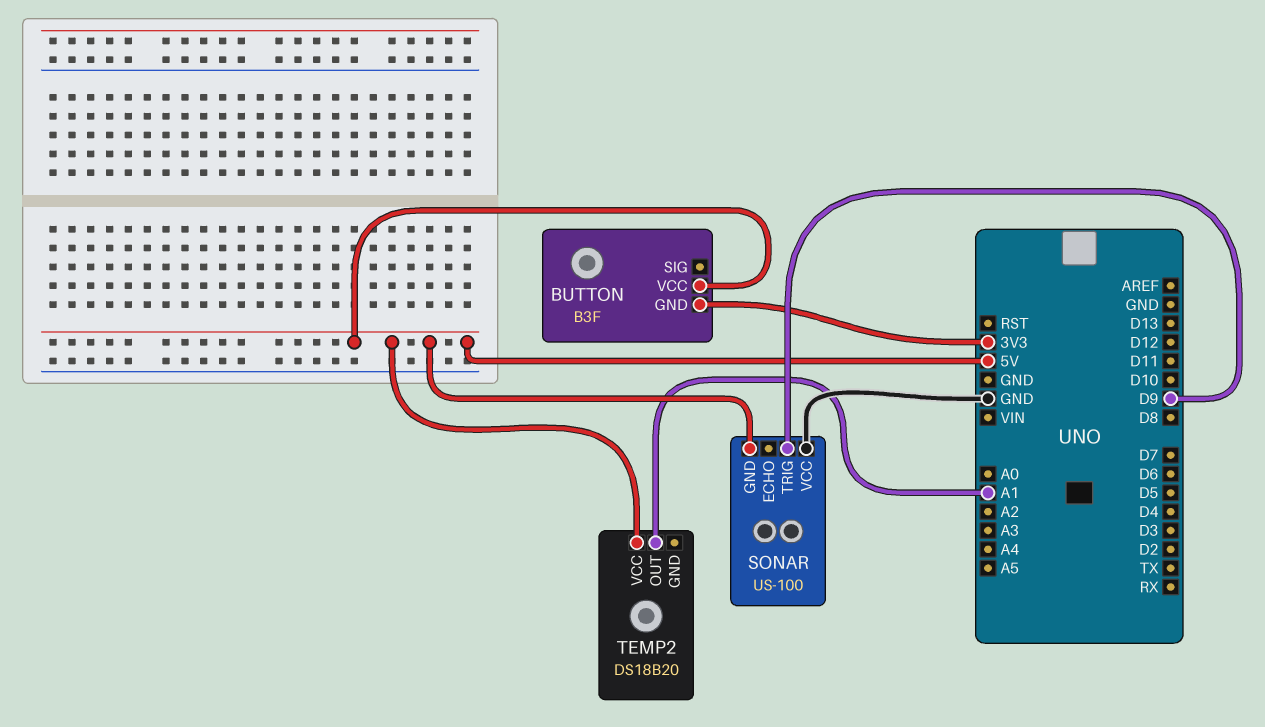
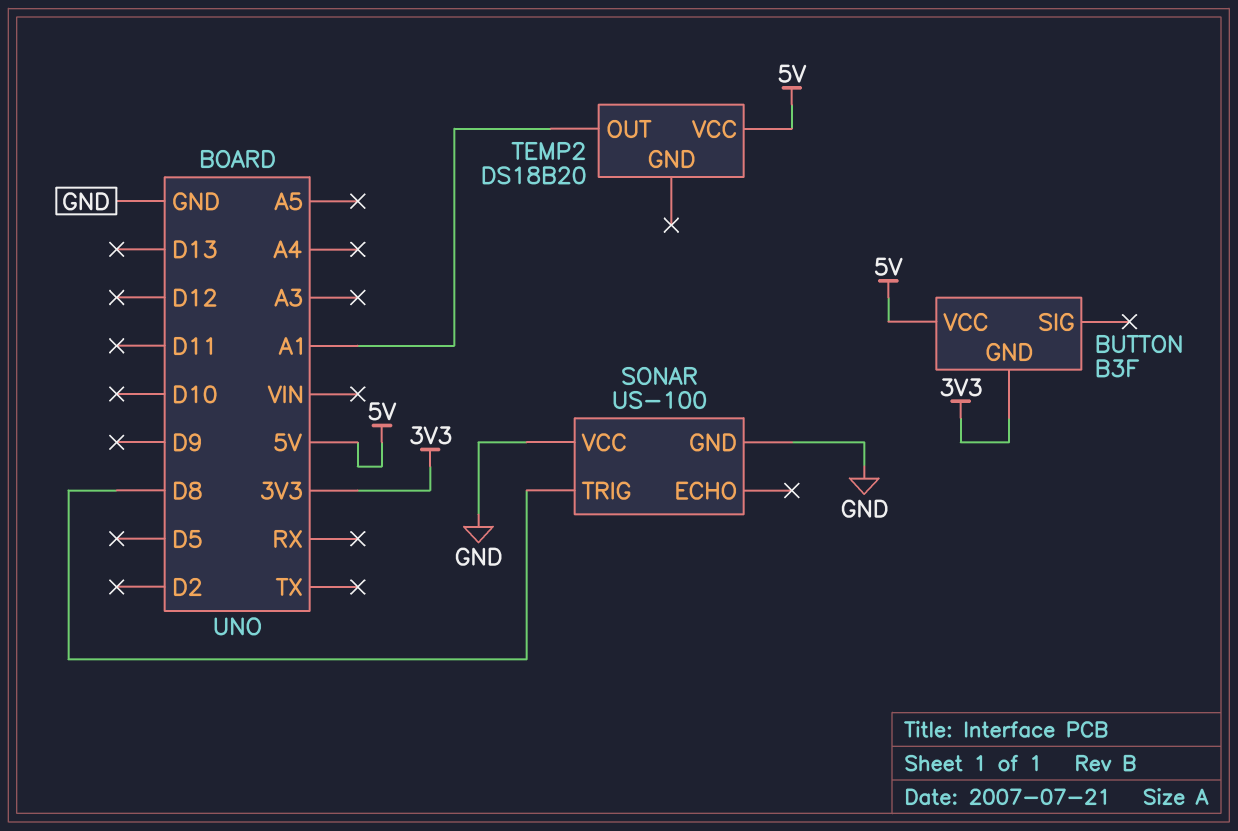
SONAR pin GND: 5V -> GND
SONAR pin TRIG: D9 -> D8

